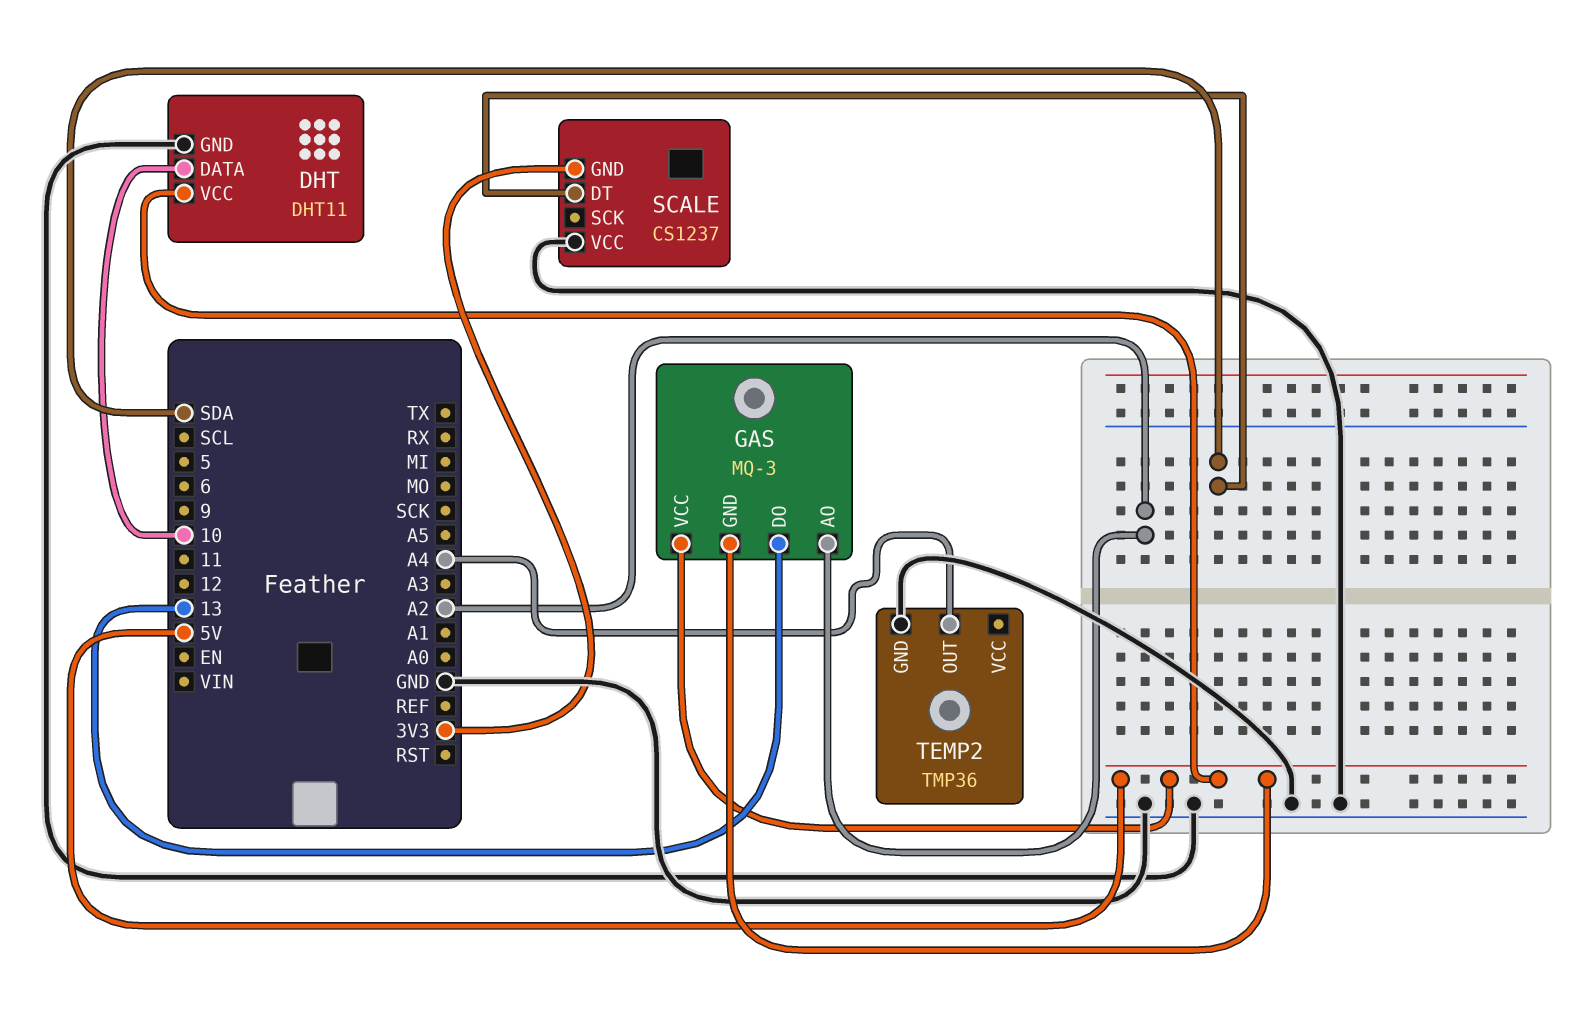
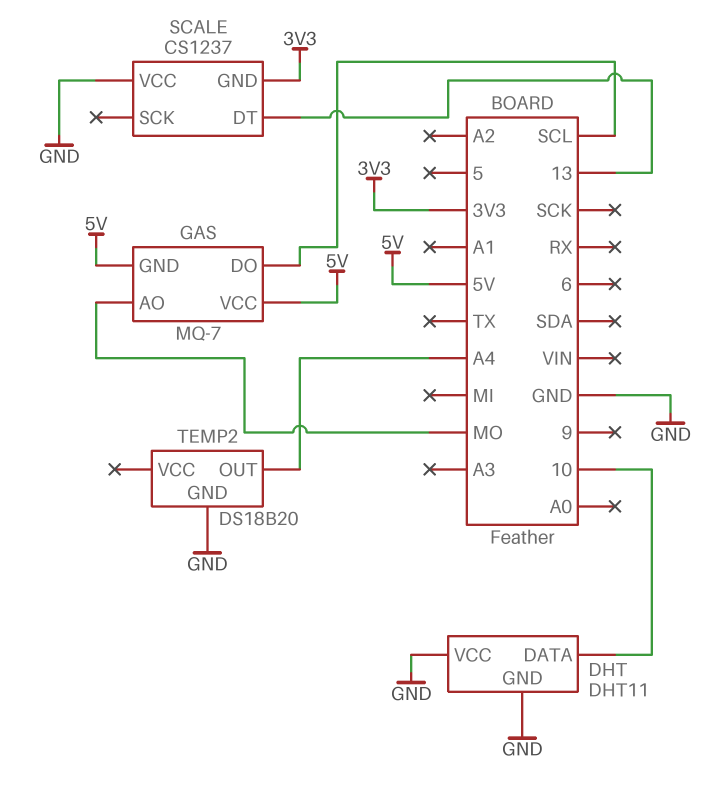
DHT pin VCC: 5V -> GND
GAS: MQ-3 -> MQ-7
GAS pin AO: A2 -> MO
GAS pin DO: 13 -> SCL
SCALE pin DT: SDA -> 13
TEMP2: TMP36 -> DS18B20

